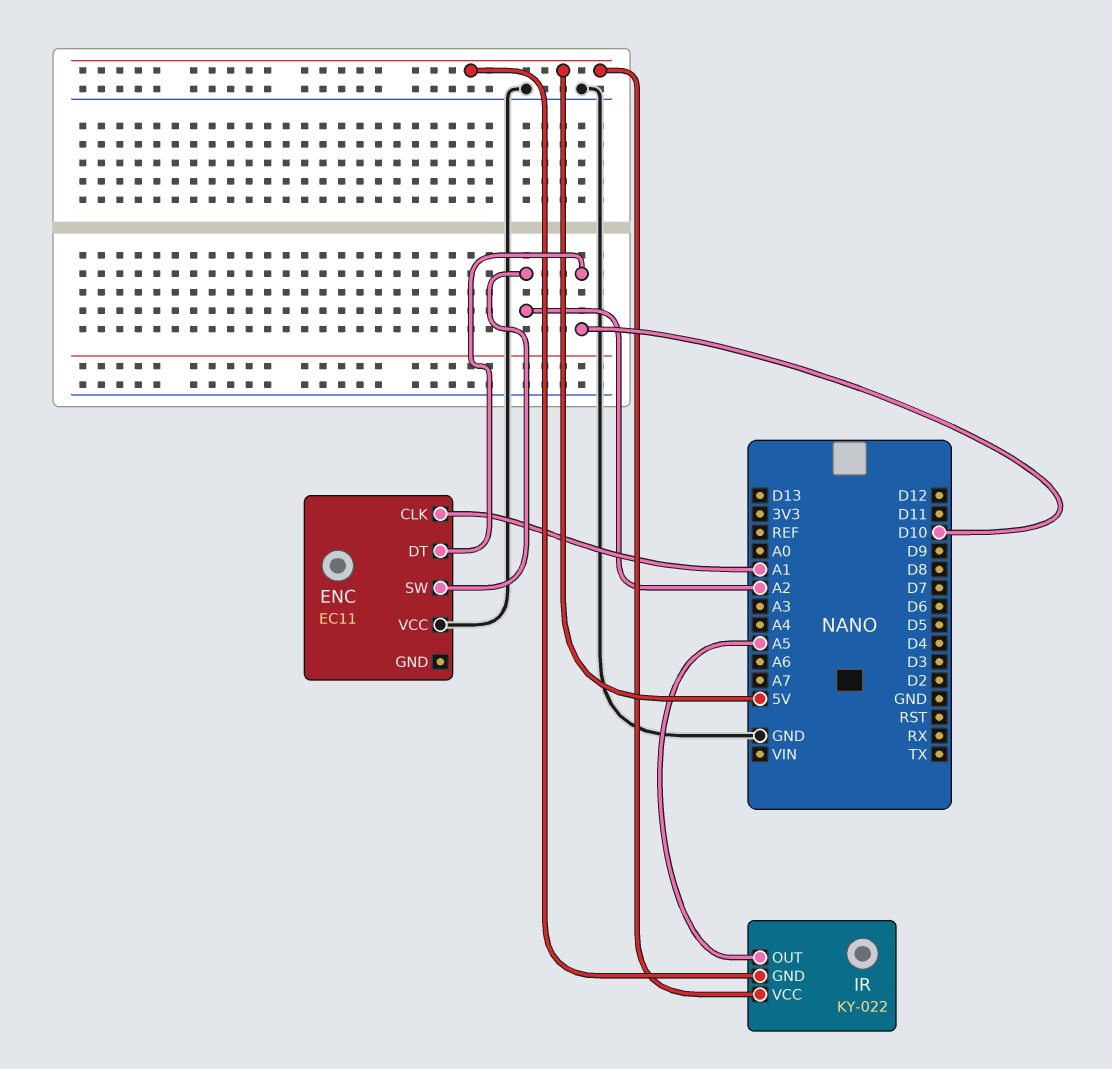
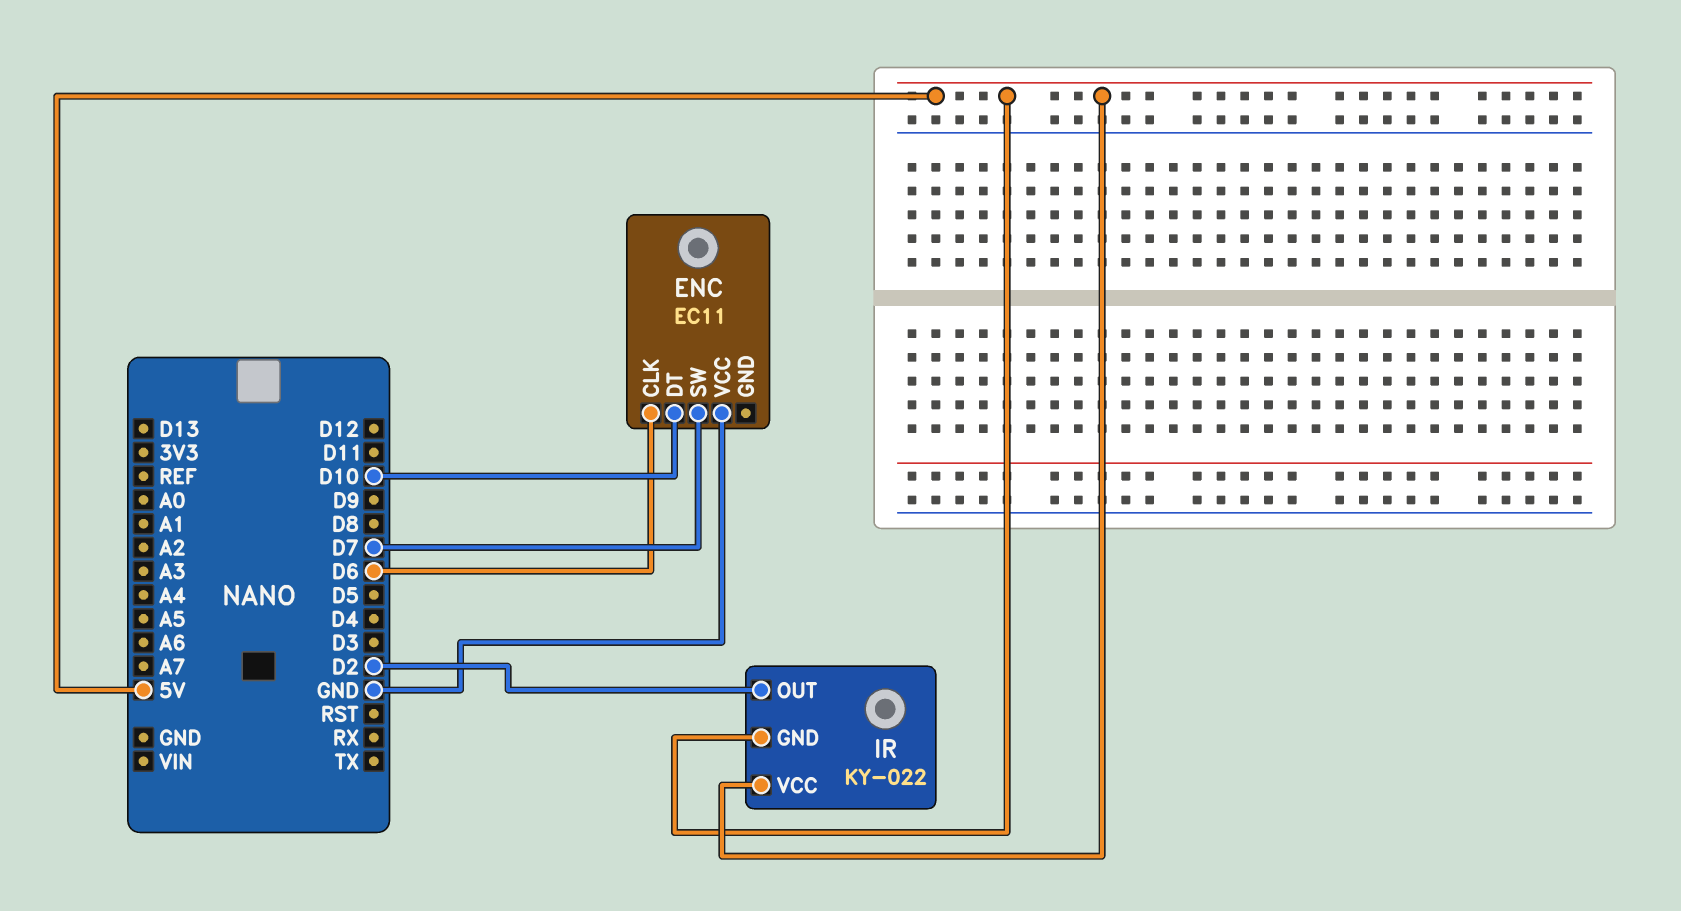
ENC pin CLK: A1 -> D6
ENC pin SW: A2 -> D7
IR pin OUT: A5 -> D2

